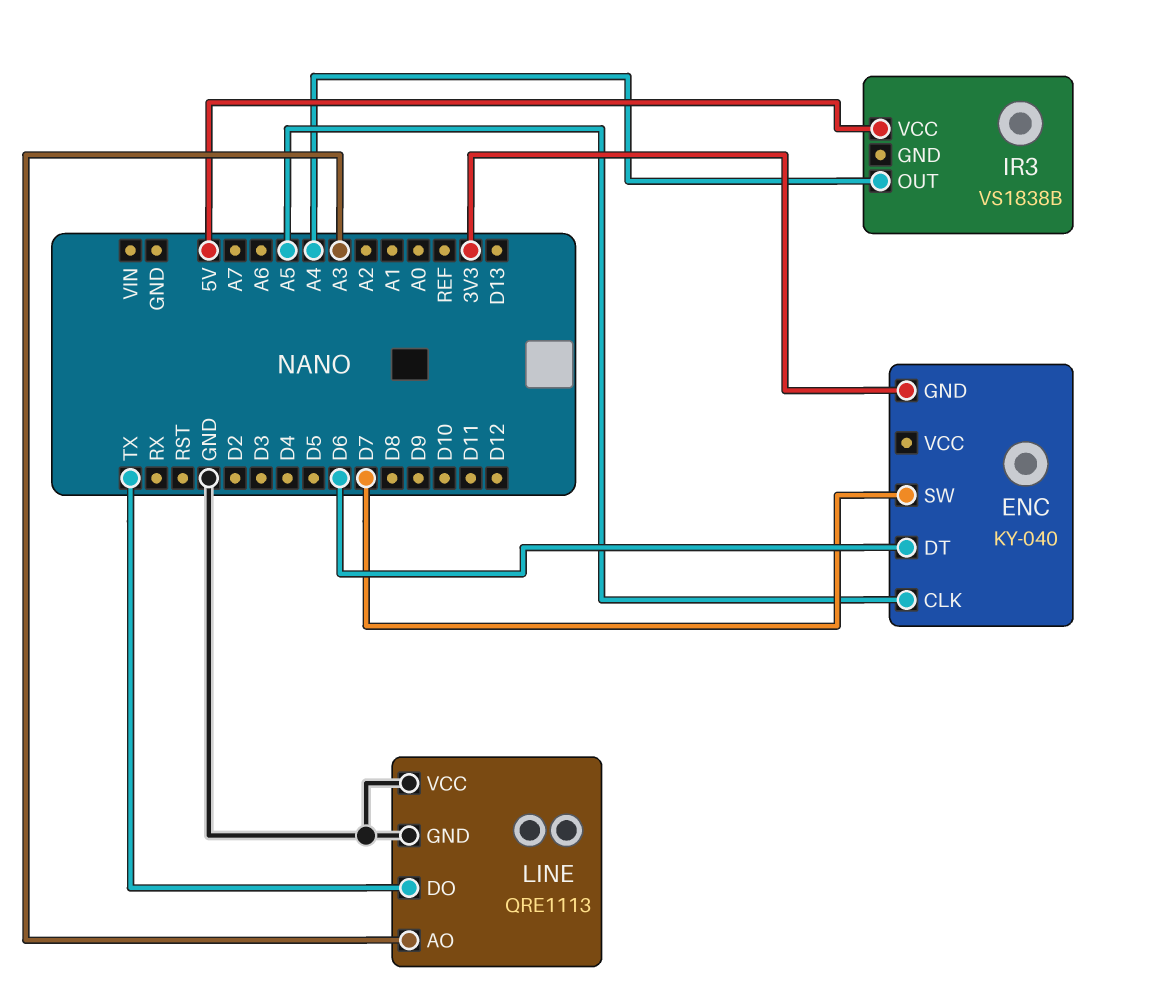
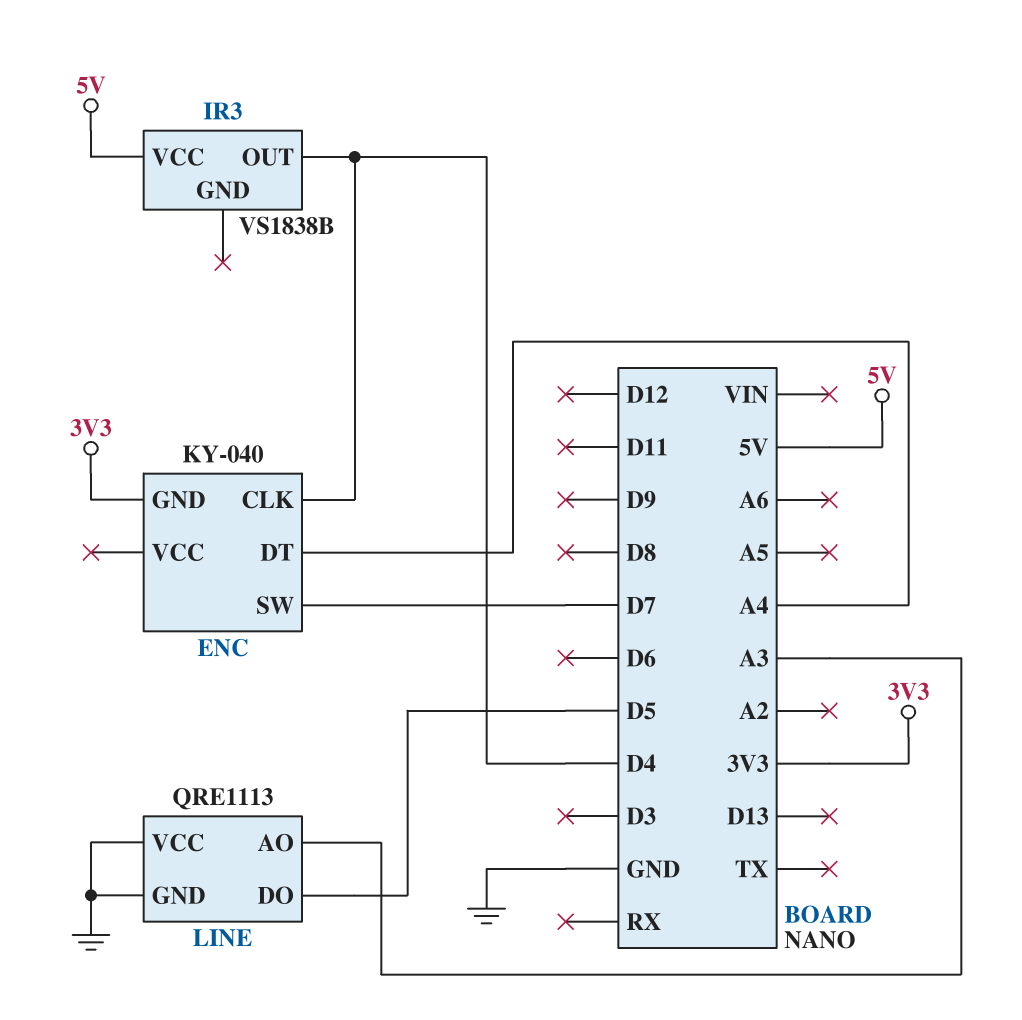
ENC pin CLK: A5 -> D4
ENC pin DT: D6 -> A4
IR3 pin OUT: A4 -> D4
LINE pin DO: TX -> D5

